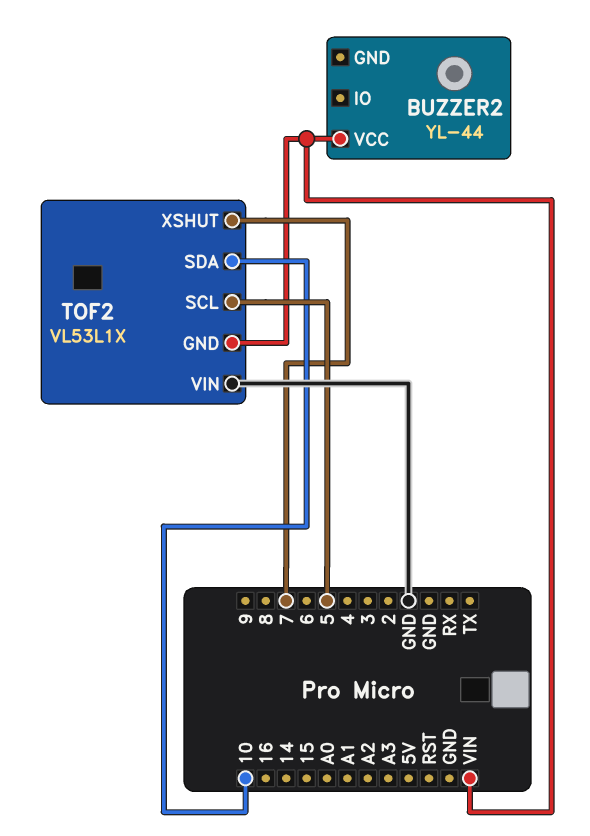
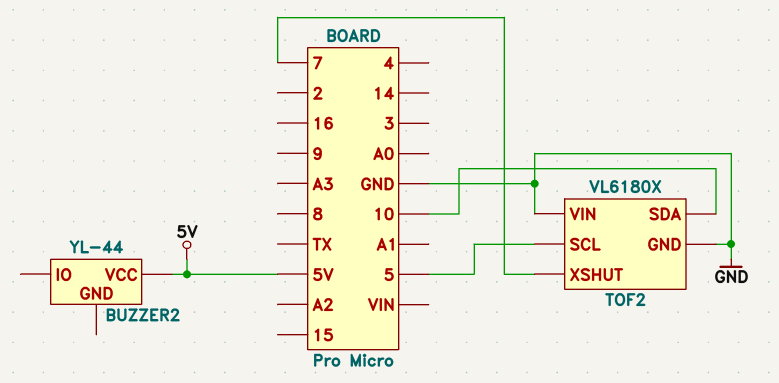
BUZZER2 pin VCC: VIN -> 5V
TOF2: VL53L1X -> VL6180X
TOF2 pin GND: VIN -> GND

